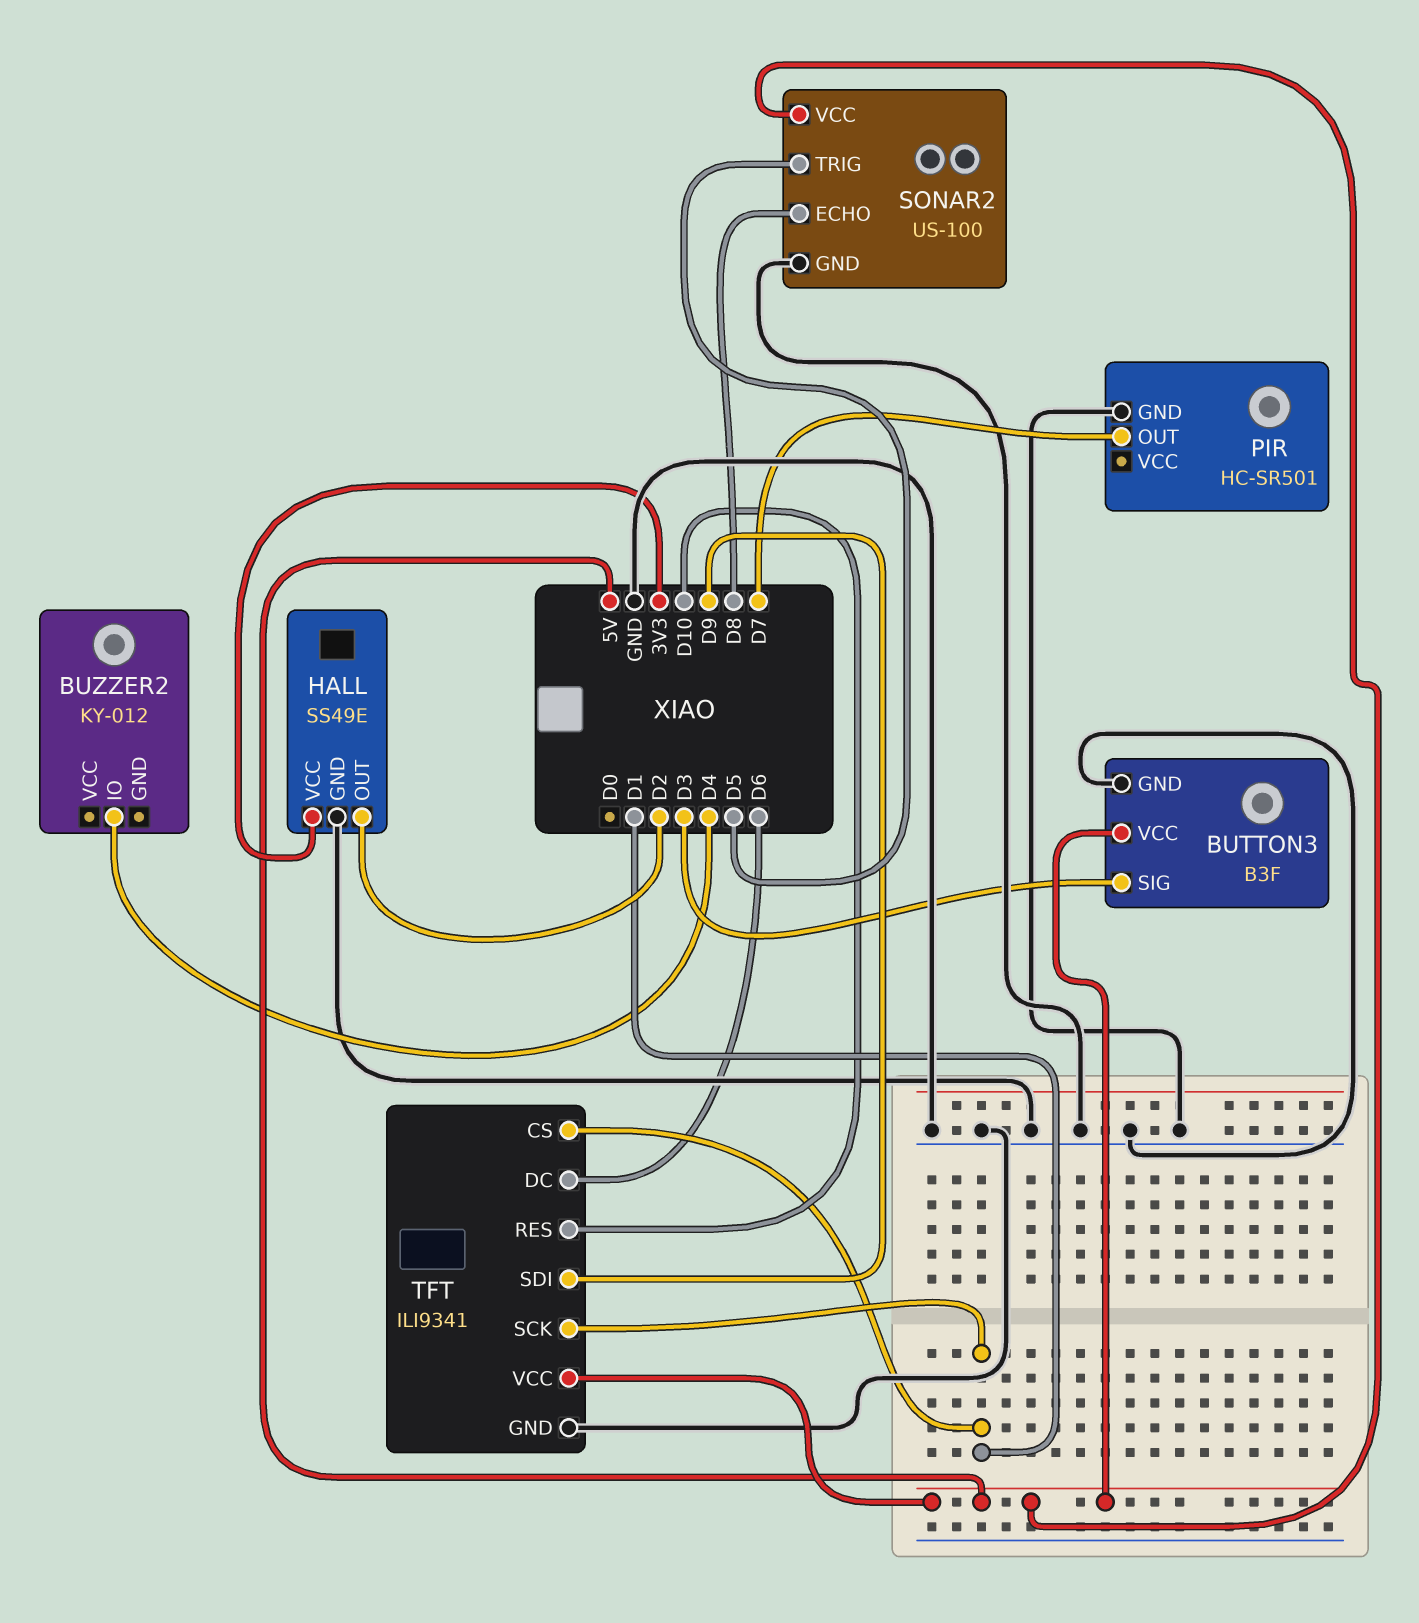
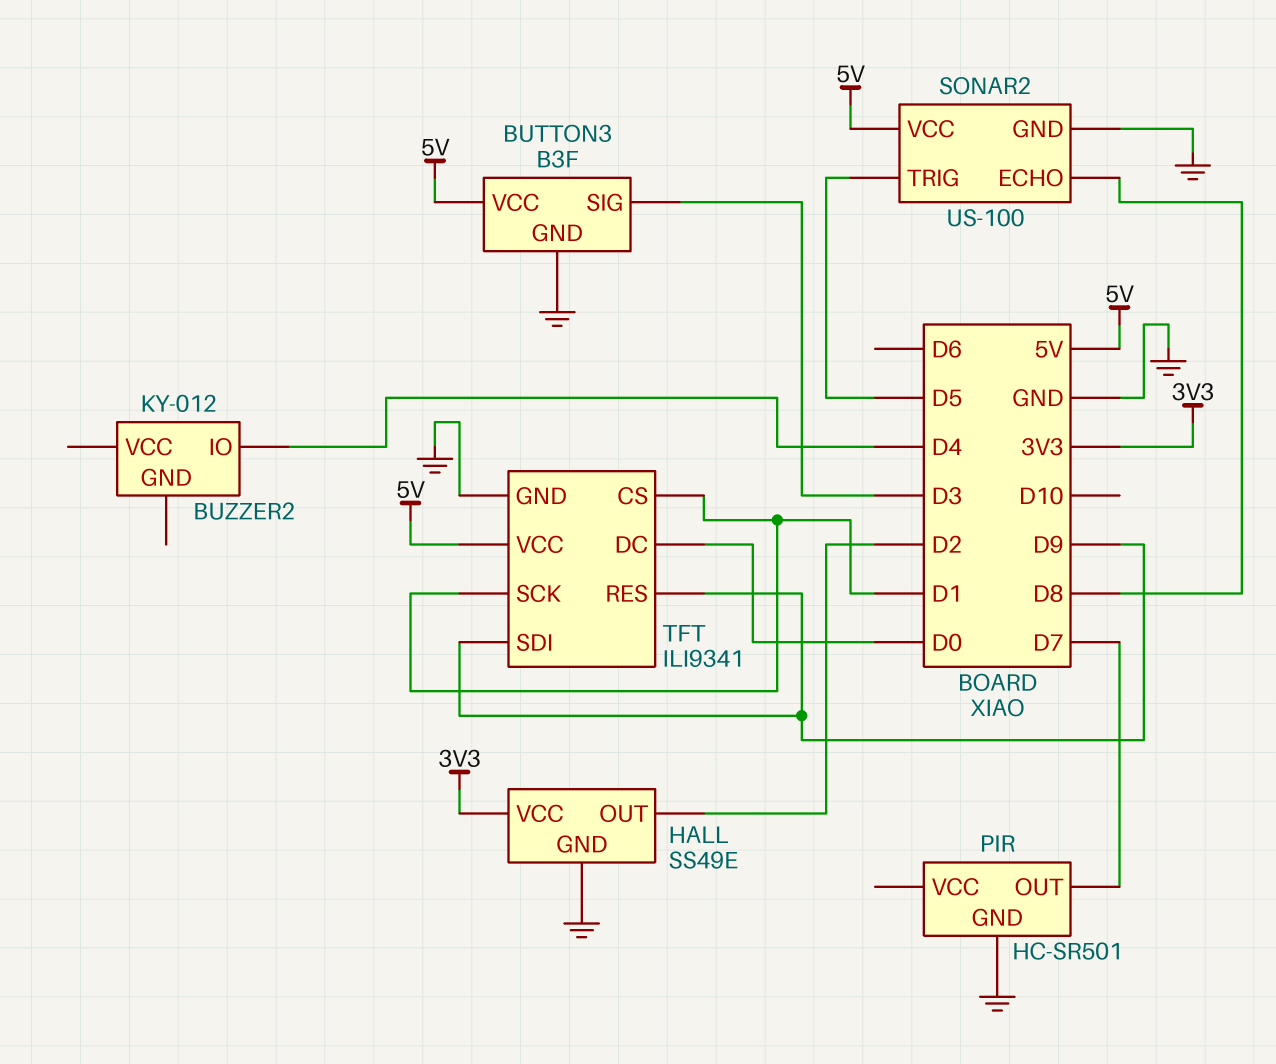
TFT pin DC: D6 -> D0
TFT pin RES: D10 -> D9

